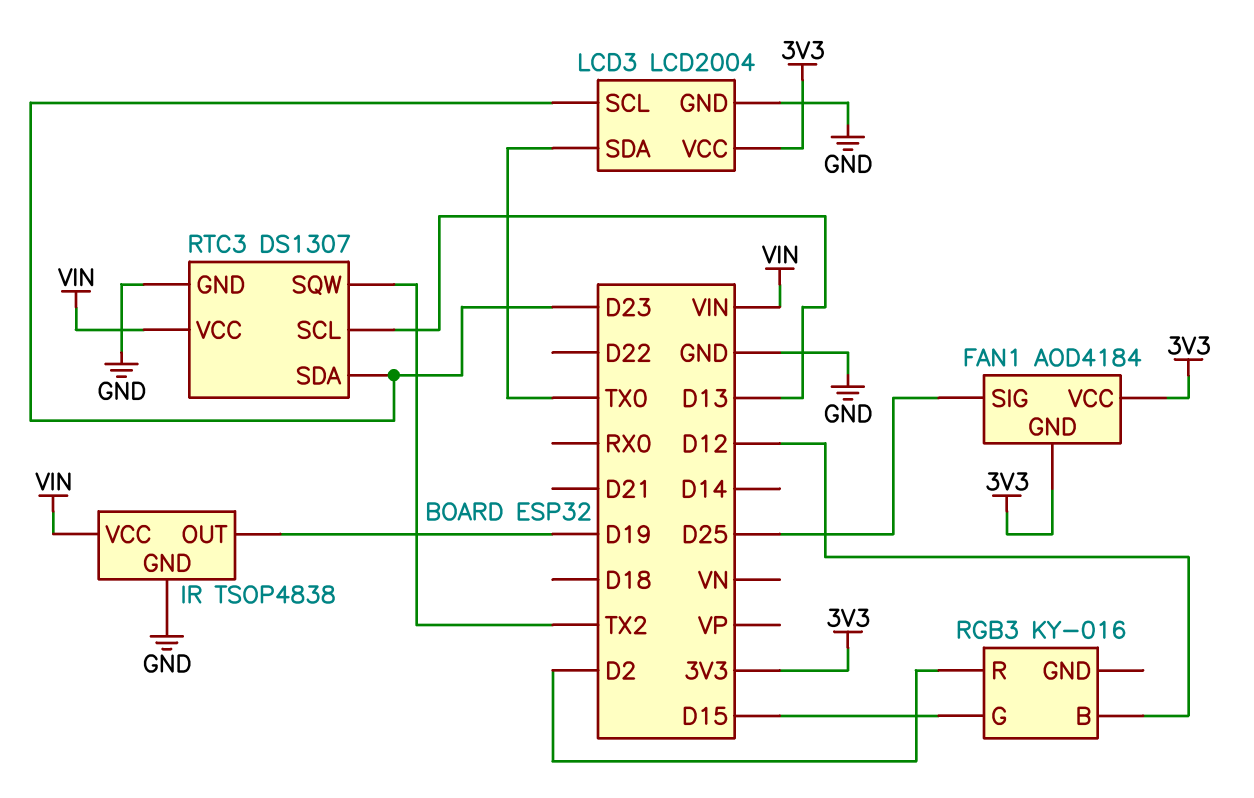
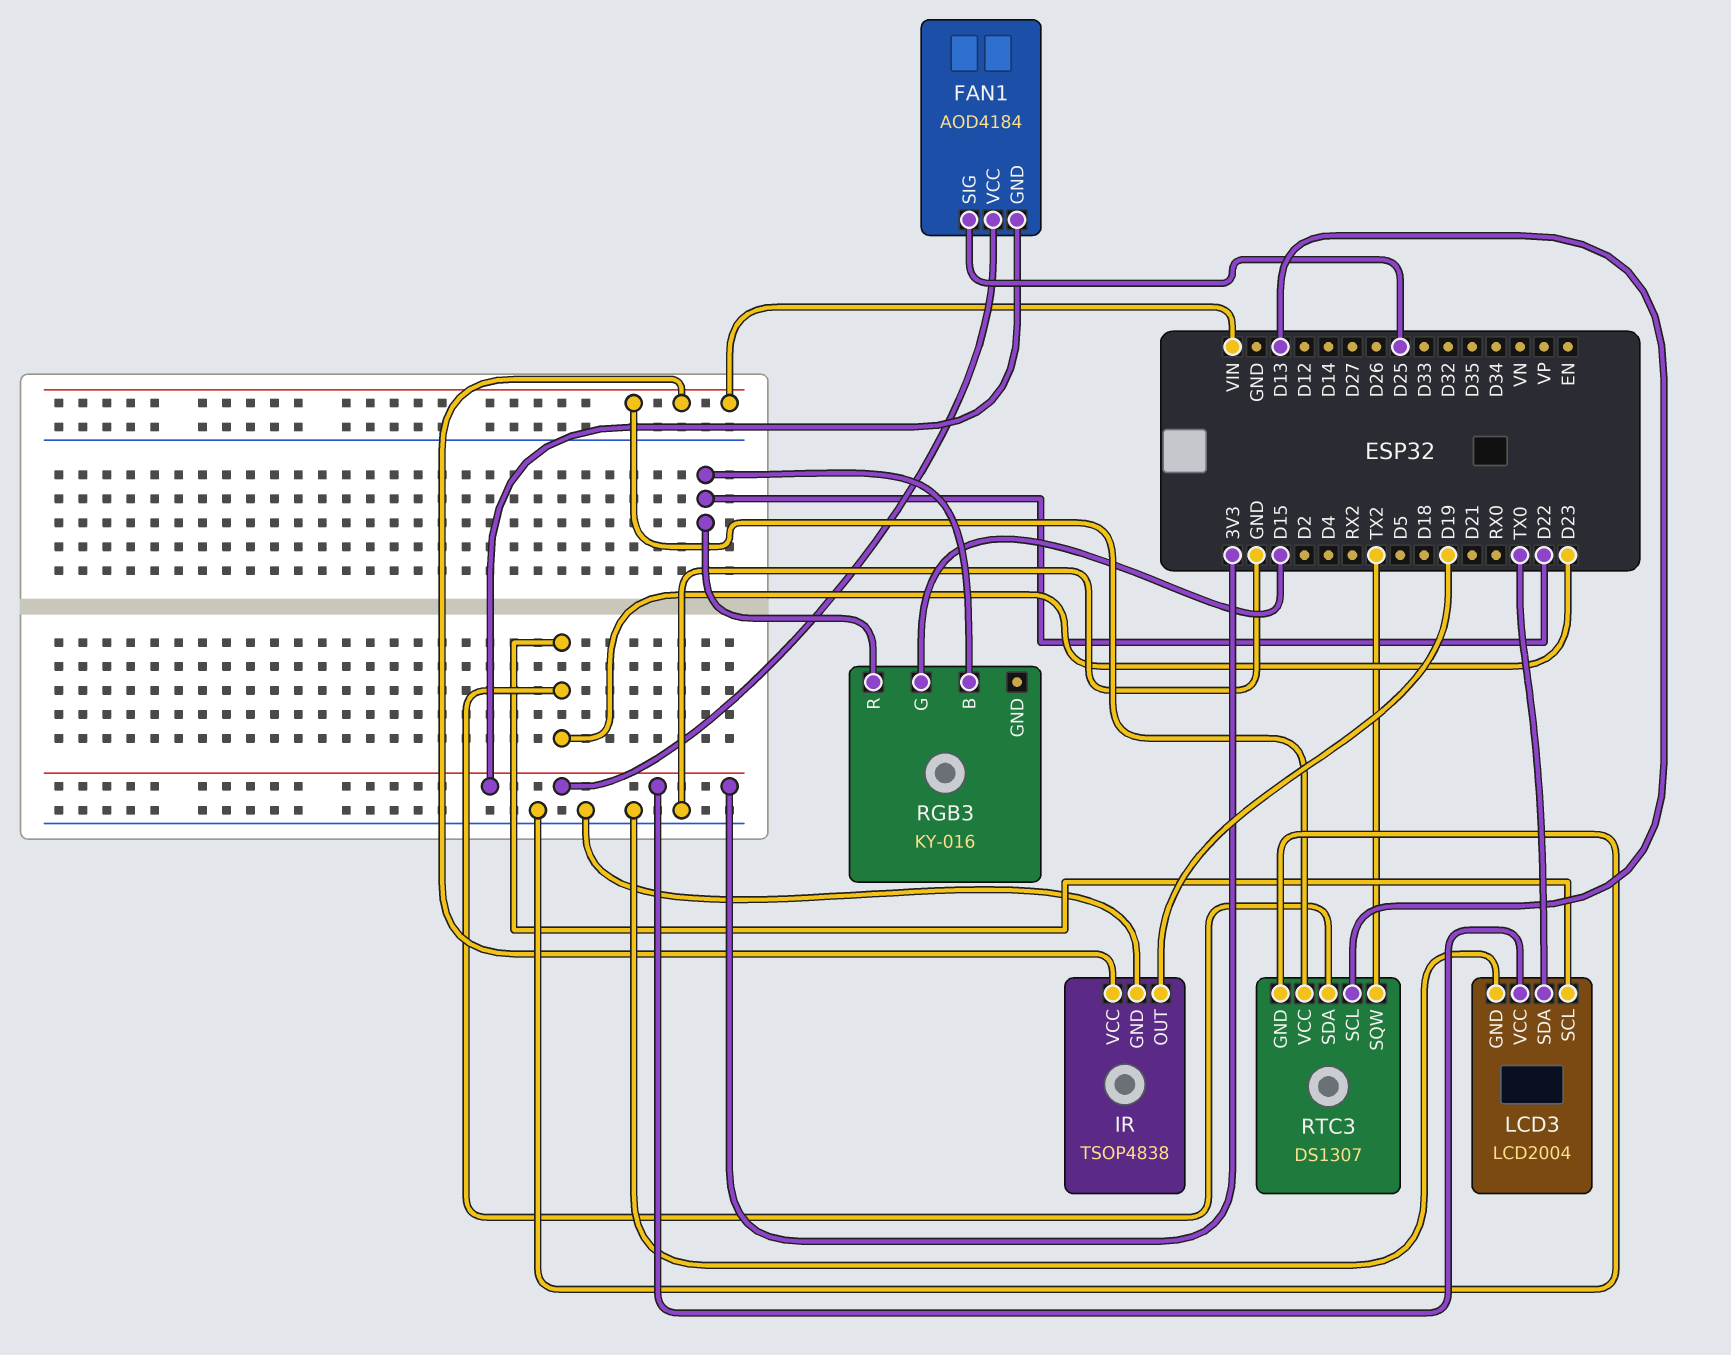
RGB3 pin B: D12 -> D22
RGB3 pin R: D2 -> D22

